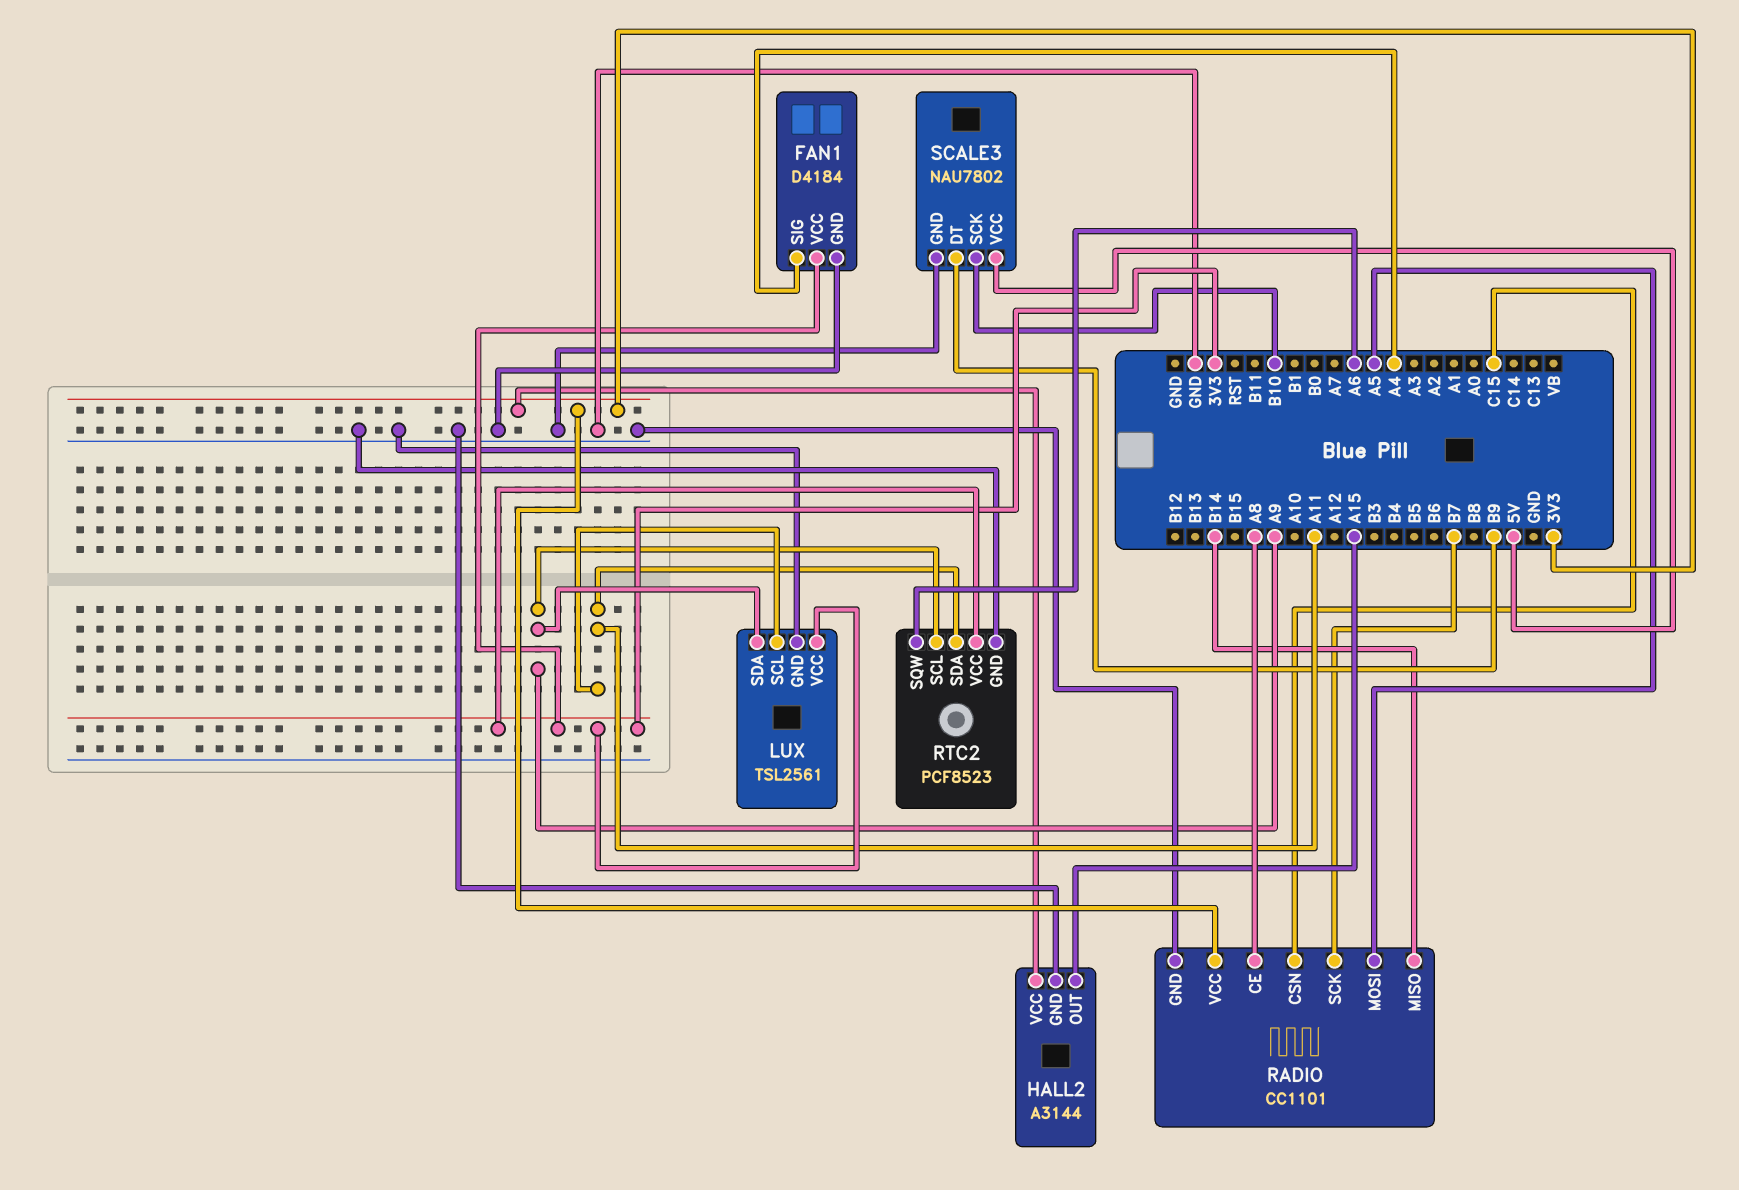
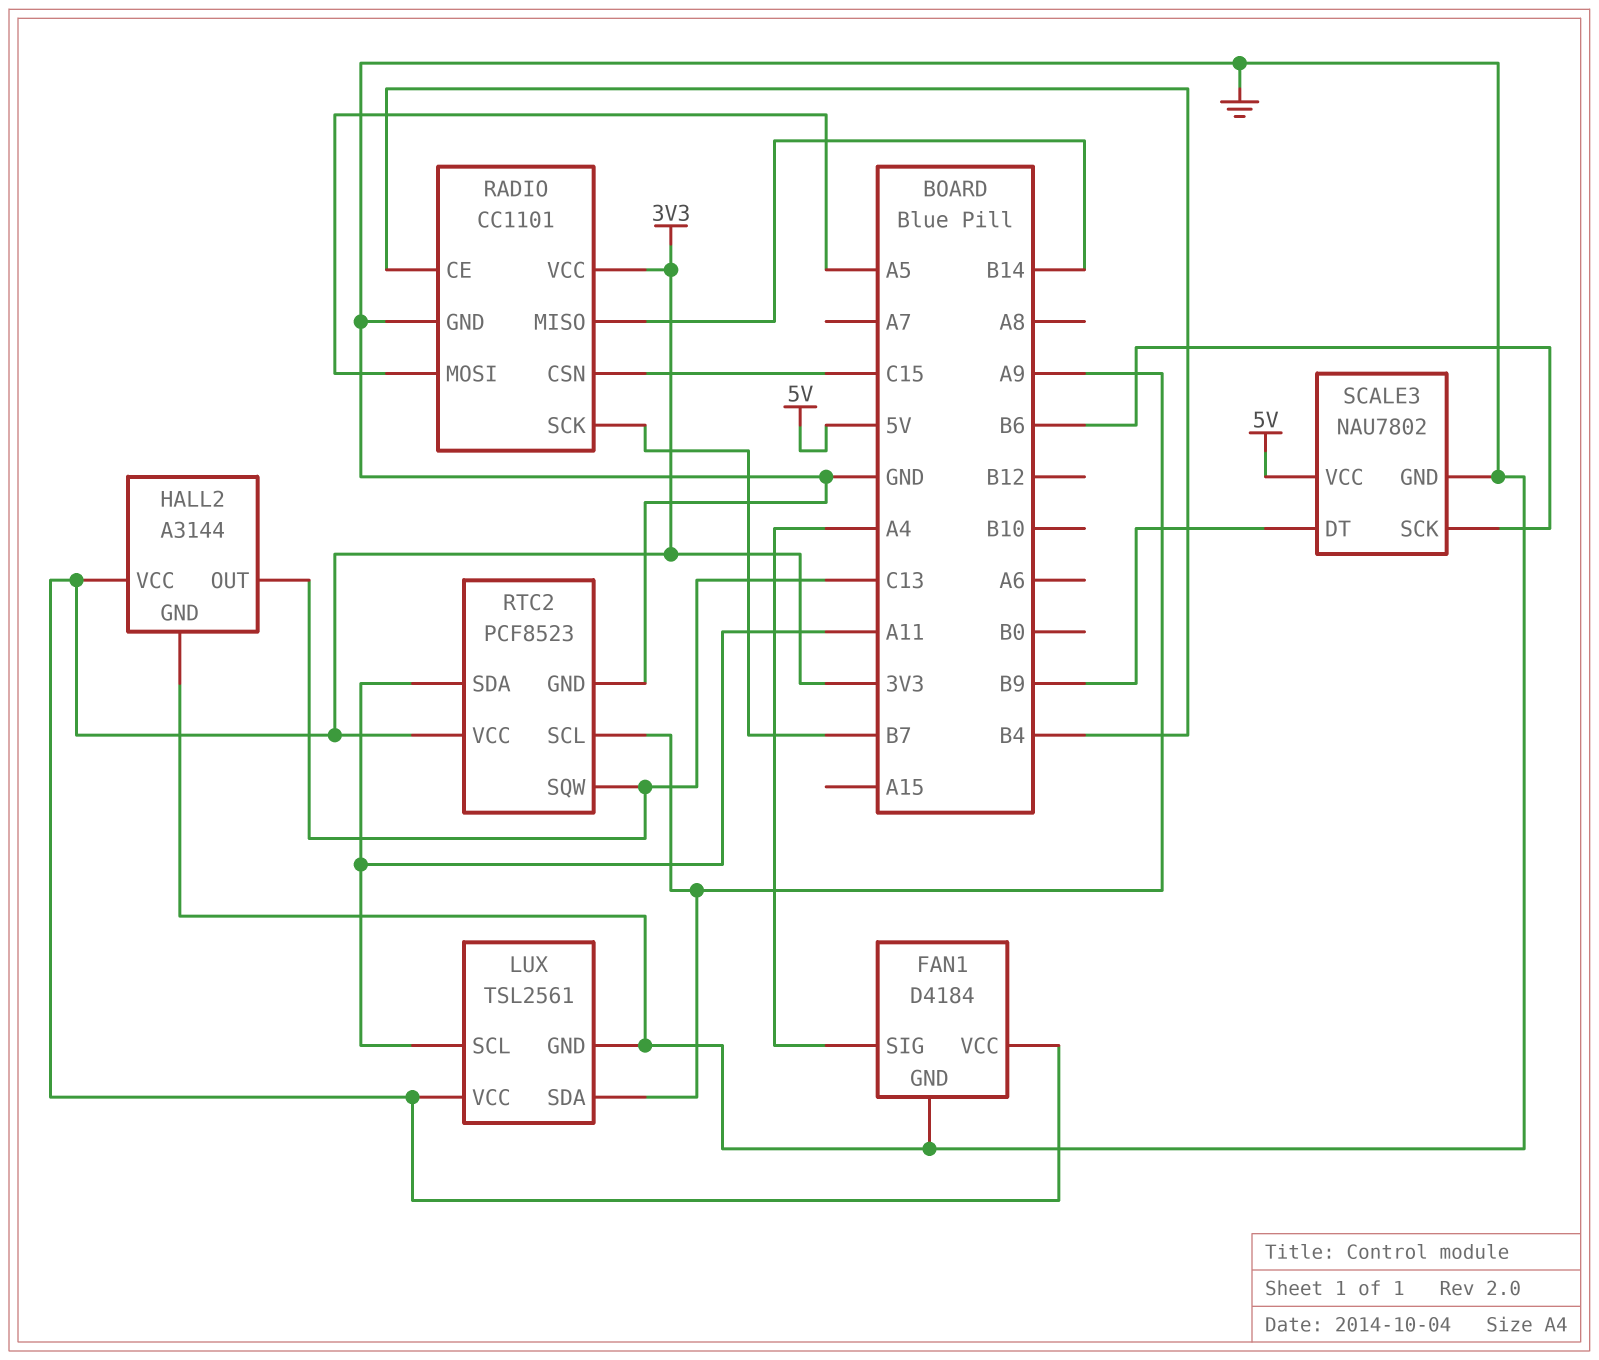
HALL2 pin OUT: A15 -> C13
RADIO pin CE: A8 -> B4
RTC2 pin SQW: A6 -> C13
SCALE3 pin SCK: B10 -> B6

